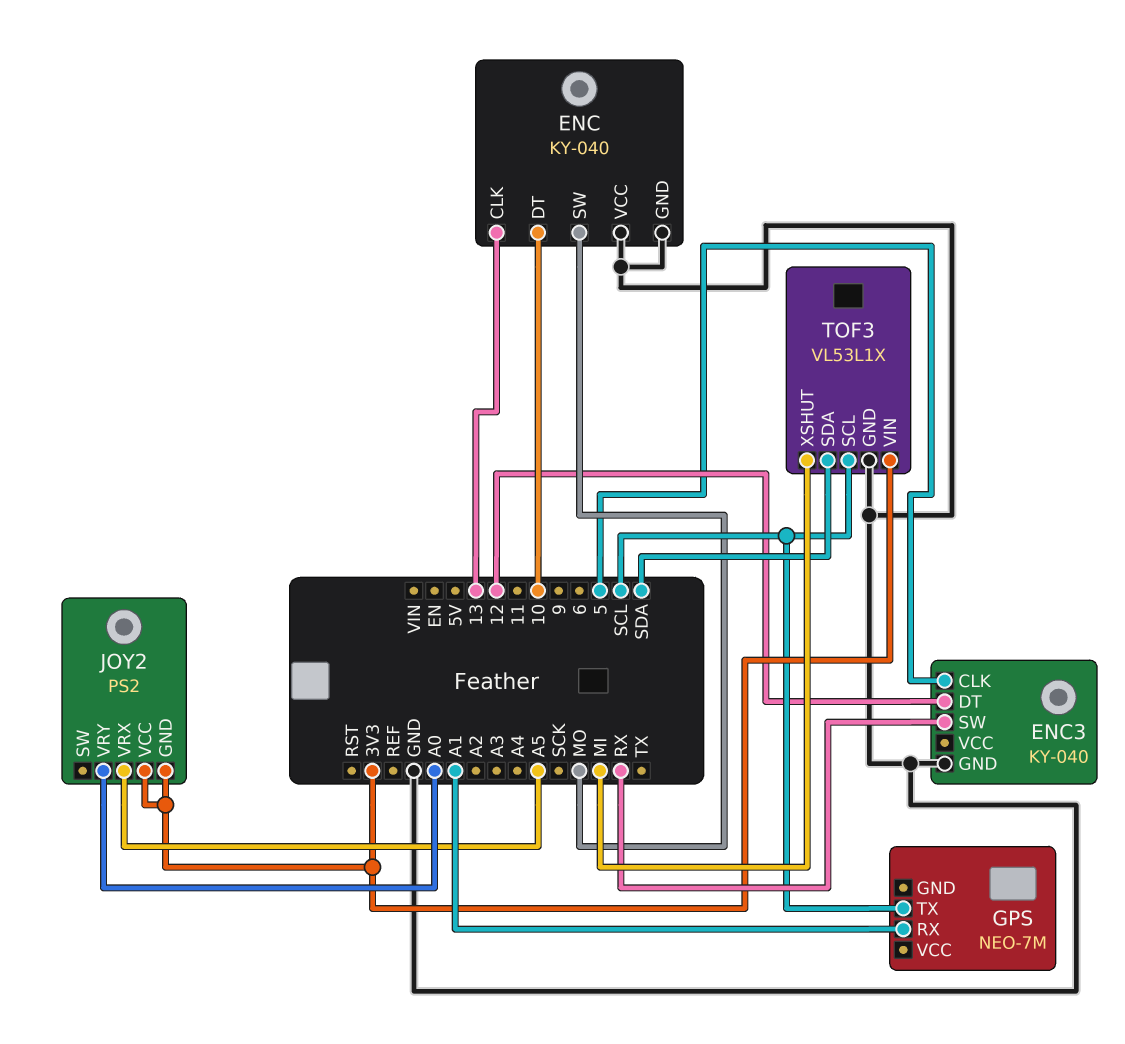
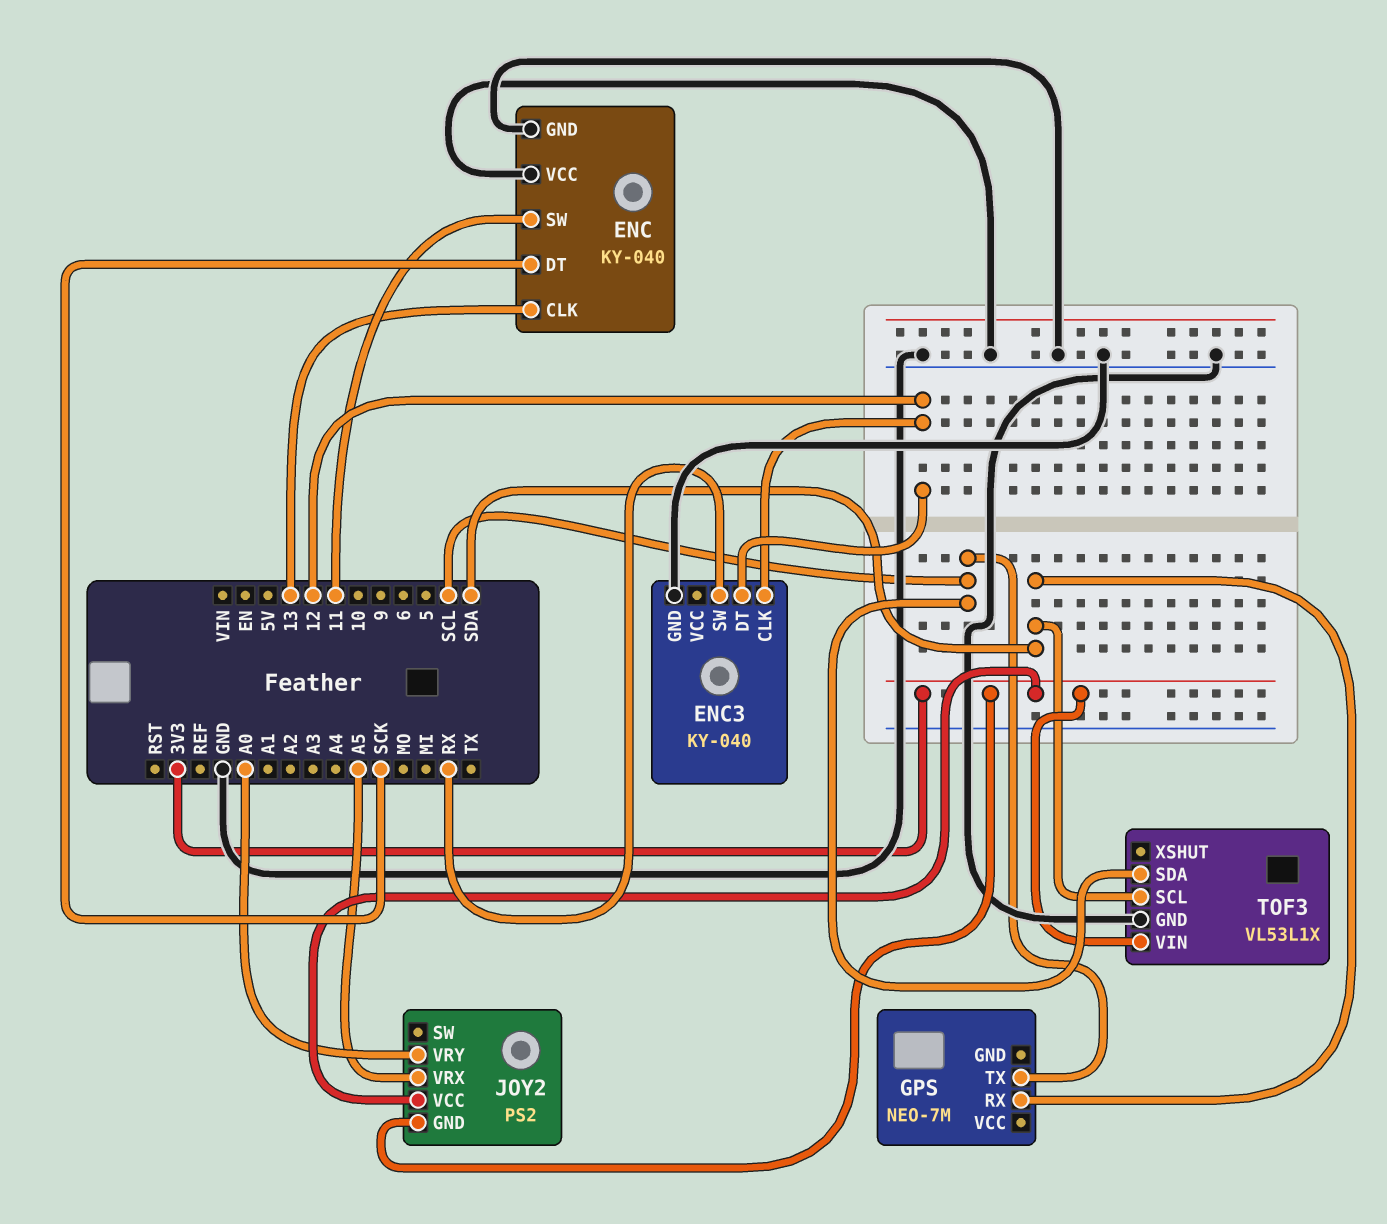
ENC pin DT: 10 -> SCK
ENC pin SW: MO -> 11
ENC3 pin CLK: 5 -> 12
GPS pin RX: A1 -> SDA
TOF3 pin SCL: SCL -> SDA
TOF3 pin SDA: SDA -> SCL
TOF3 pin XSHUT: MI -> none

